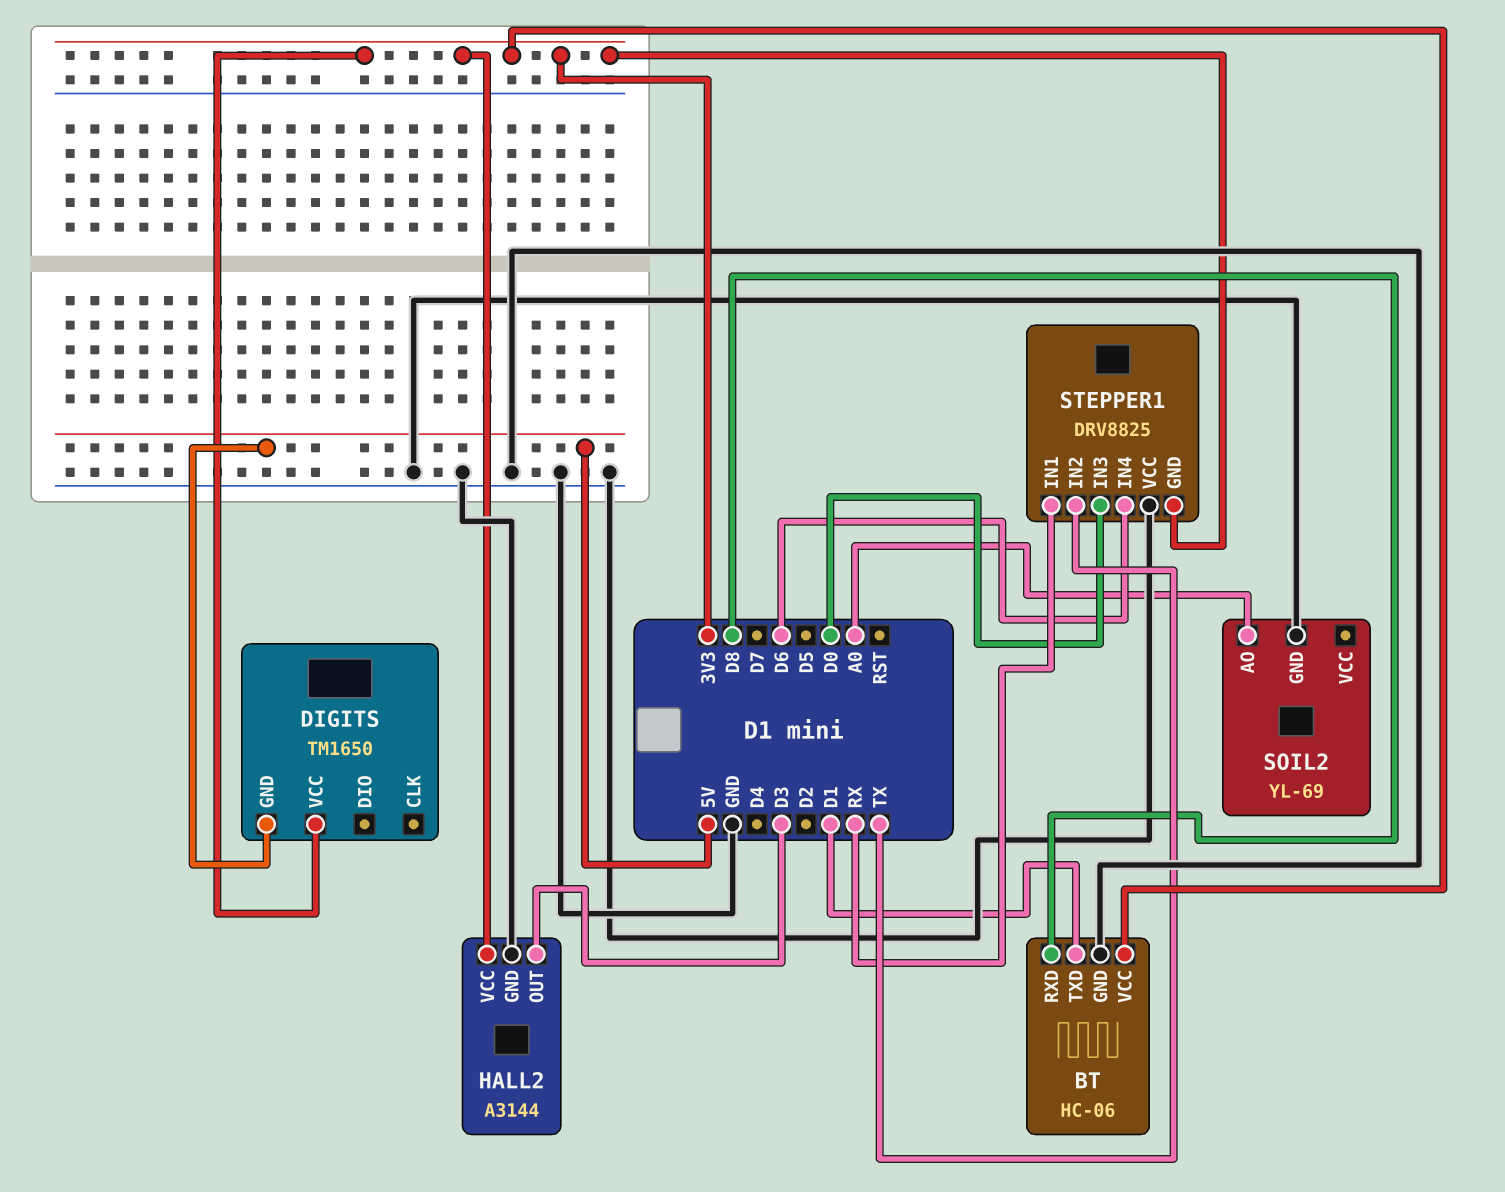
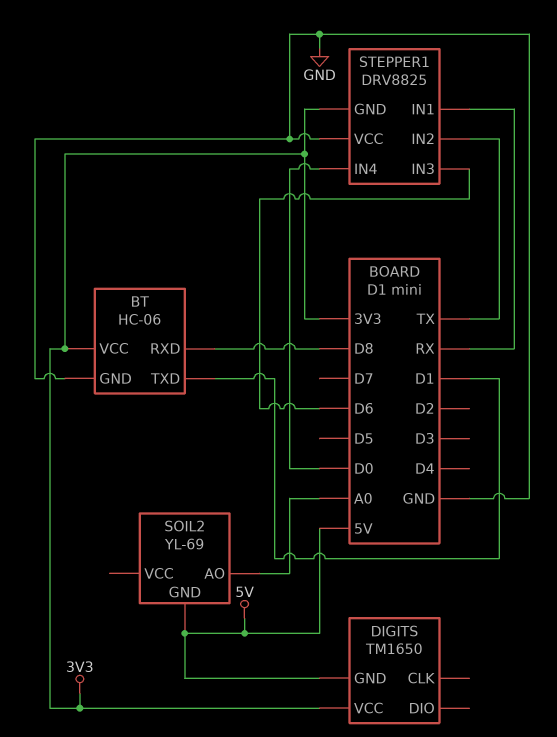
HALL2: A3144 -> none
HALL2 pin GND: GND -> none
HALL2 pin OUT: D3 -> none
HALL2 pin VCC: 3V3 -> none
SOIL2 pin GND: GND -> 5V
STEPPER1 pin IN3: D0 -> D6
STEPPER1 pin IN4: D6 -> D0

